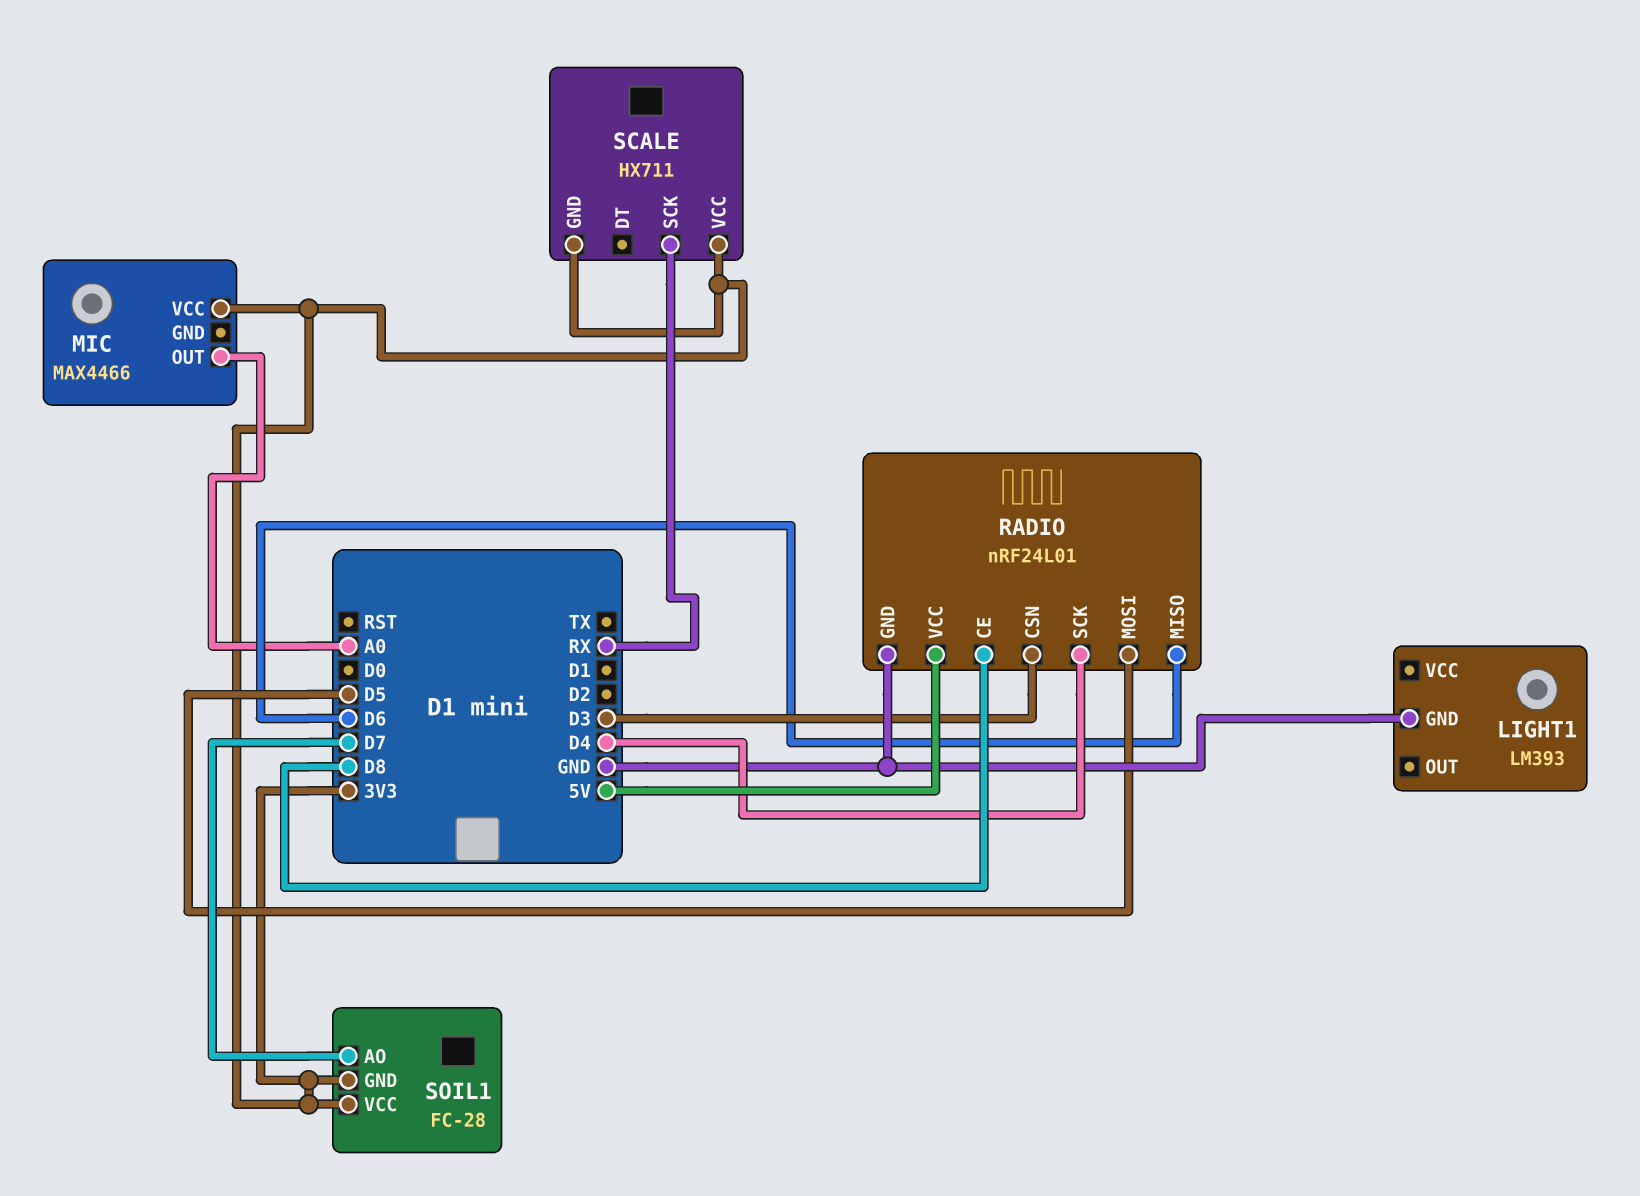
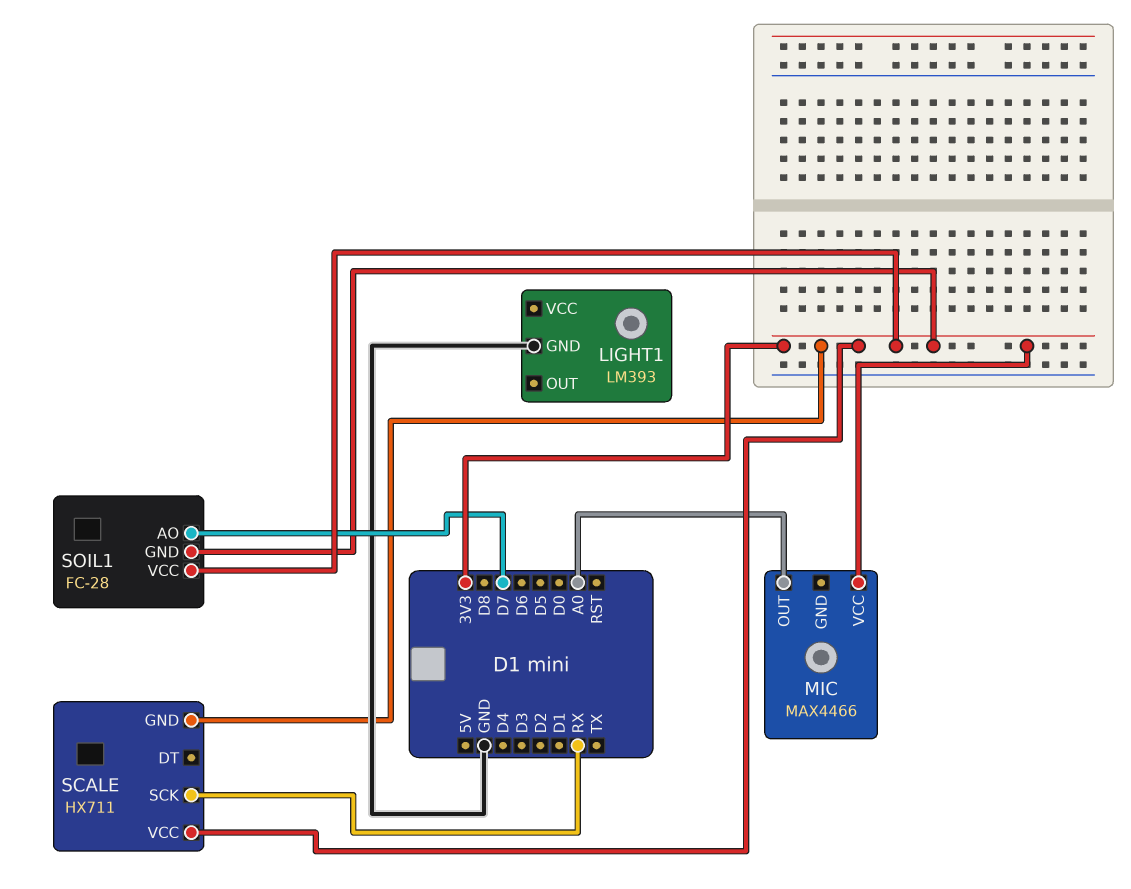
RADIO: nRF24L01 -> none
RADIO pin CE: D8 -> none
RADIO pin CSN: D3 -> none
RADIO pin GND: GND -> none
RADIO pin MISO: D6 -> none
RADIO pin MOSI: D5 -> none
RADIO pin SCK: D4 -> none
RADIO pin VCC: 5V -> none

